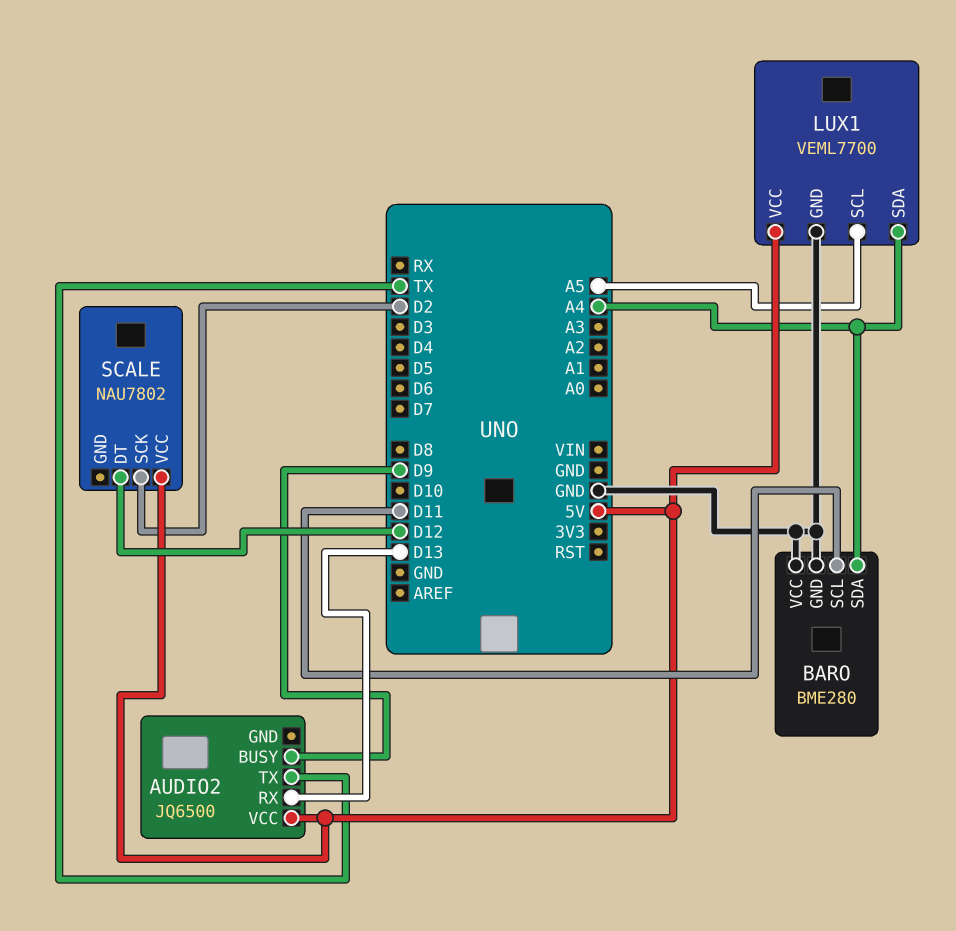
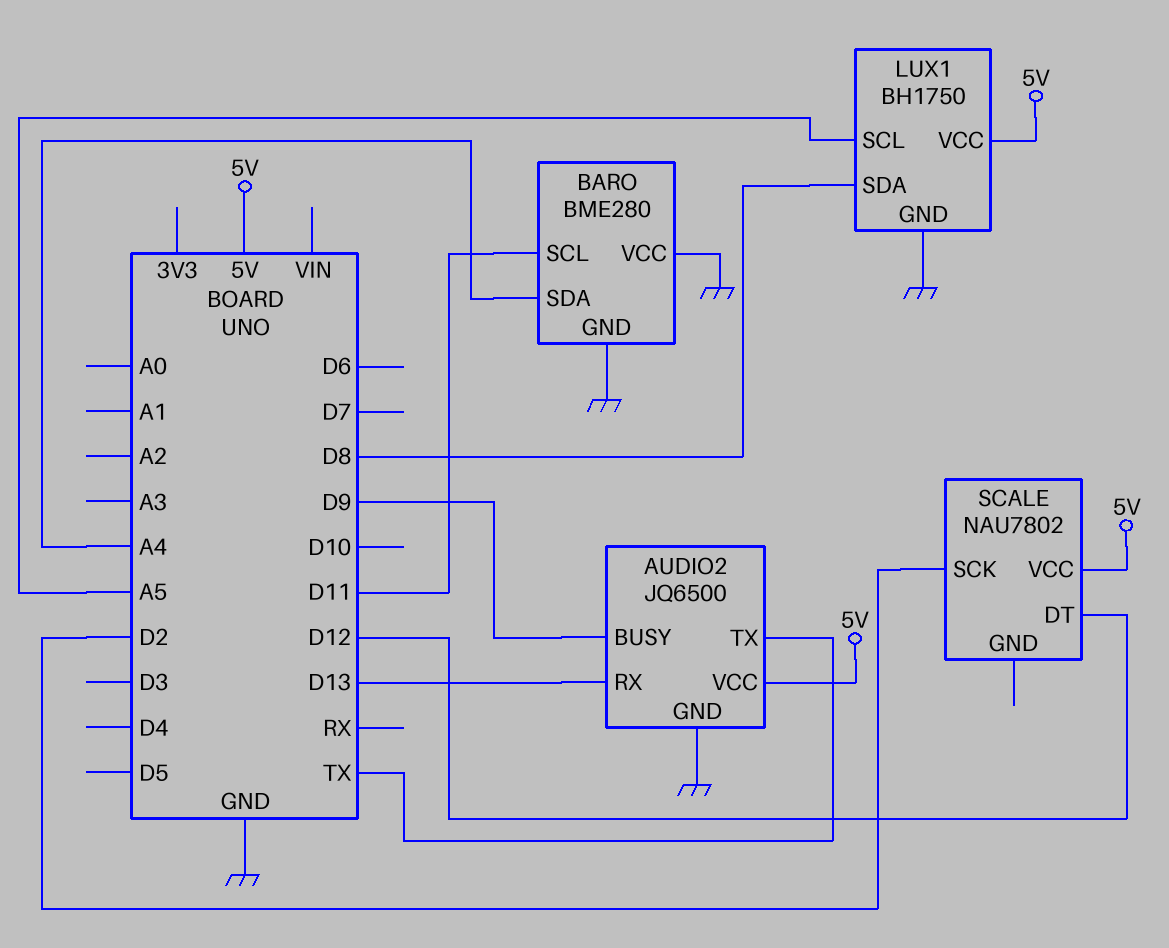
AUDIO2 pin GND: none -> GND
LUX1: VEML7700 -> BH1750
LUX1 pin SDA: A4 -> D8

